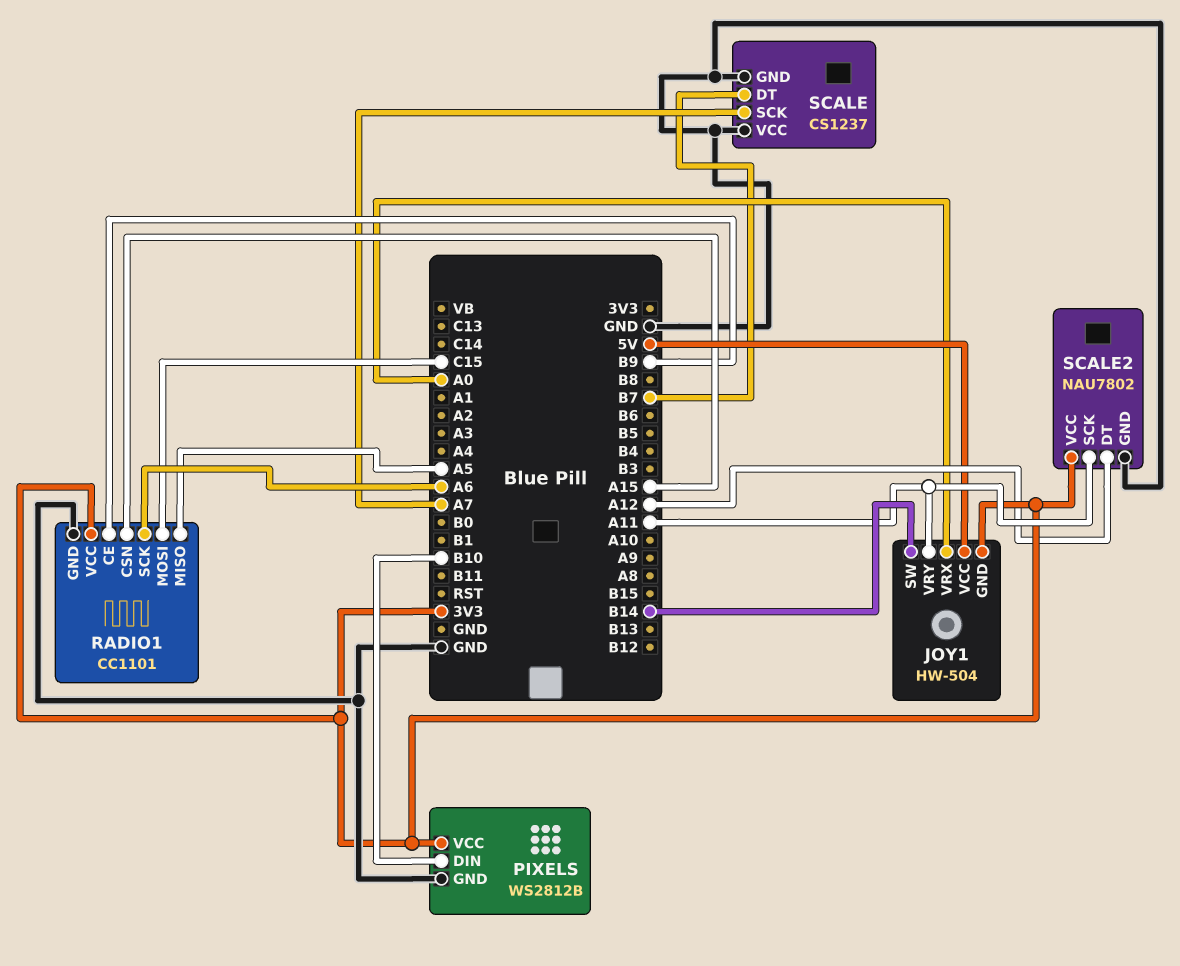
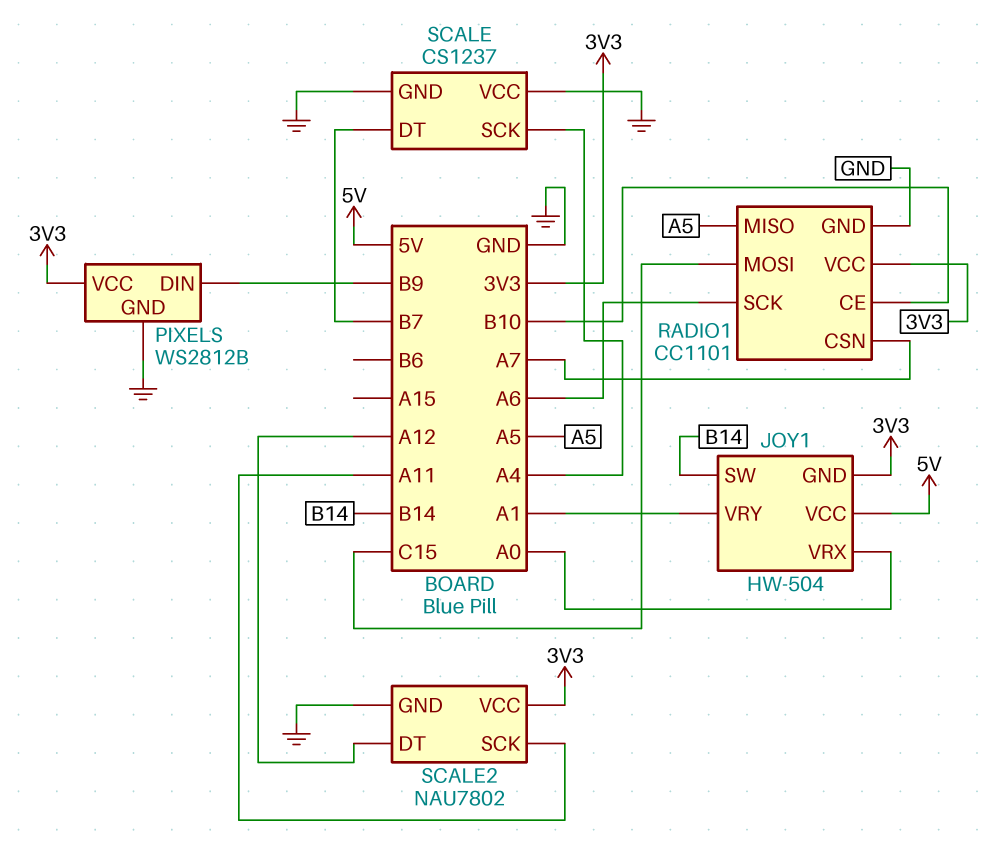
JOY1 pin VRY: A11 -> A1
PIXELS pin DIN: B10 -> B9
RADIO1 pin CE: B9 -> B10
RADIO1 pin CSN: A15 -> A7
SCALE pin SCK: A7 -> A4

